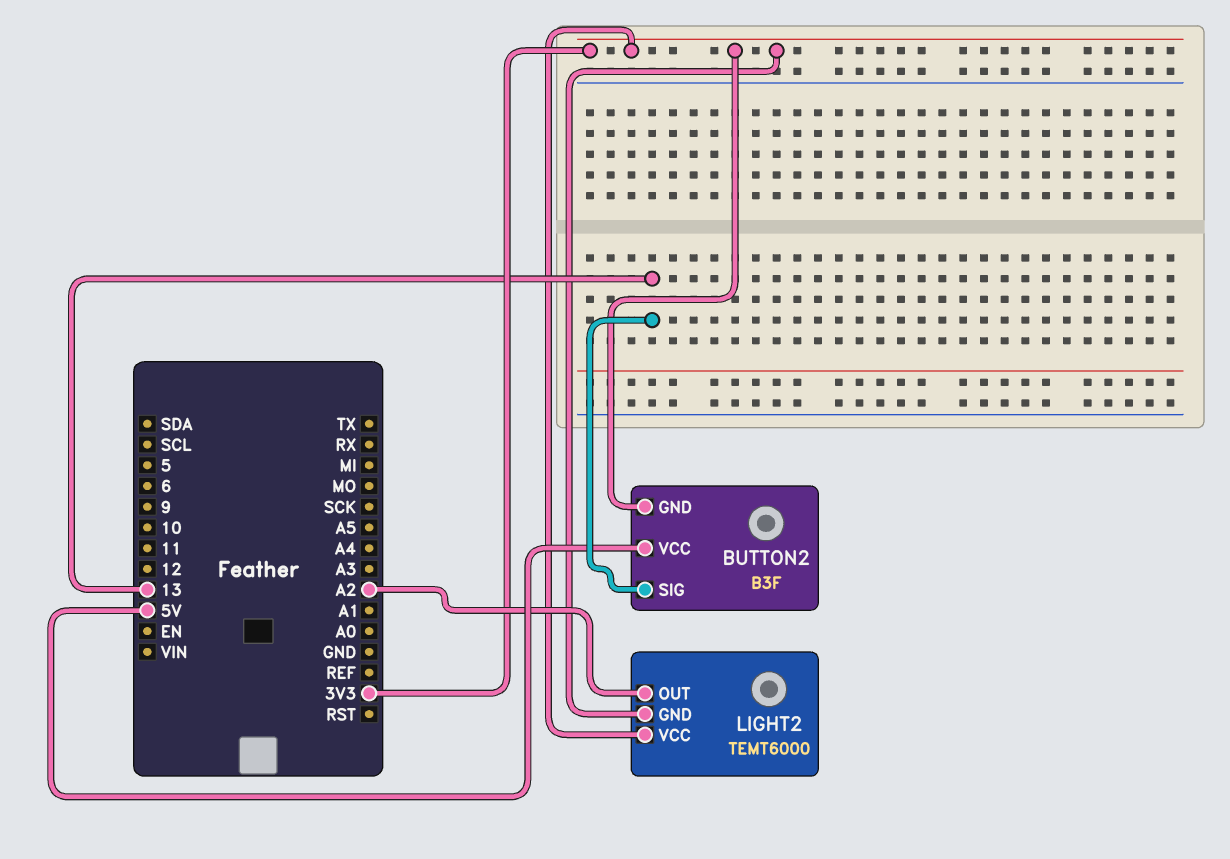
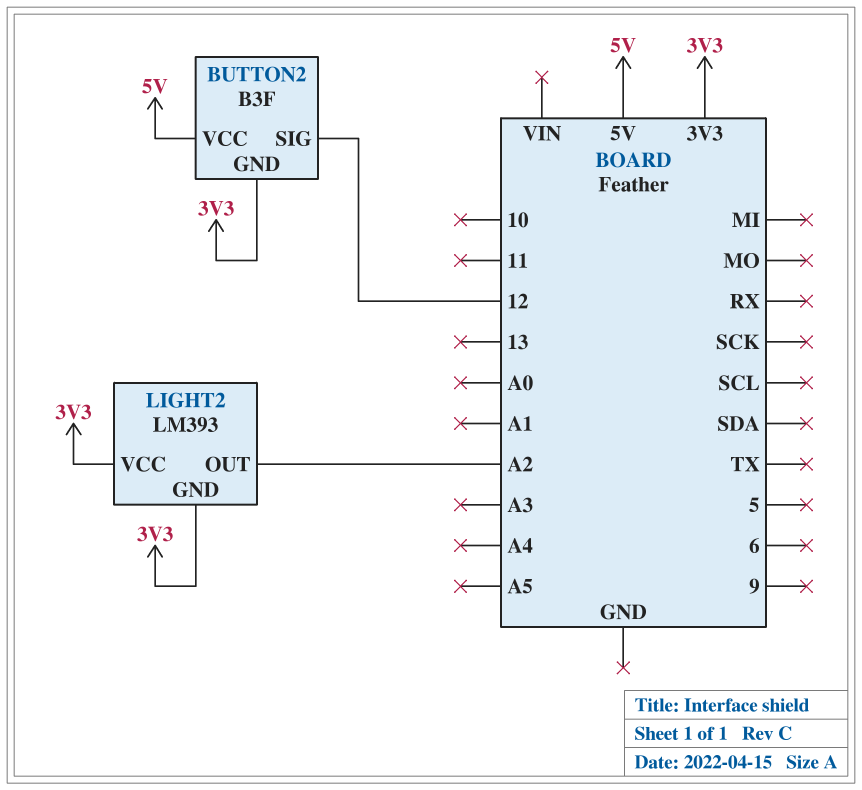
BUTTON2 pin SIG: 13 -> 12
LIGHT2: TEMT6000 -> LM393

